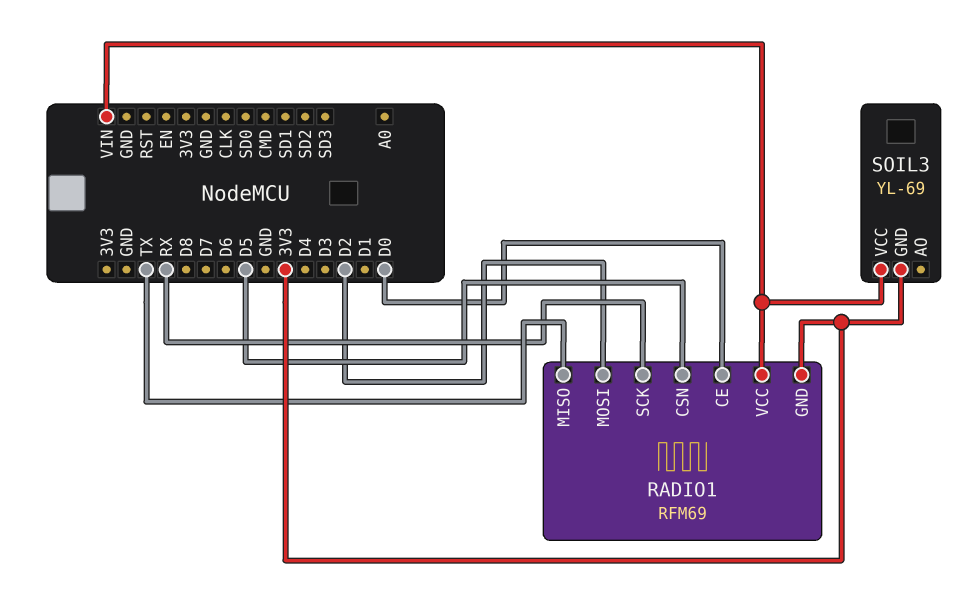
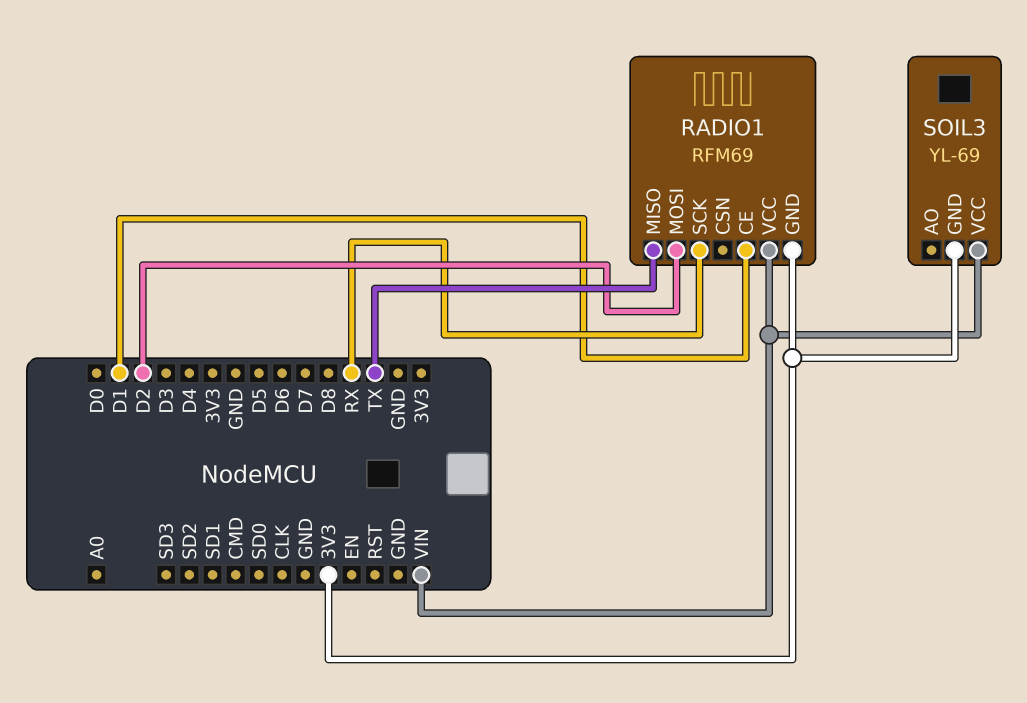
RADIO1 pin CE: D0 -> D1
RADIO1 pin CSN: D5 -> none

